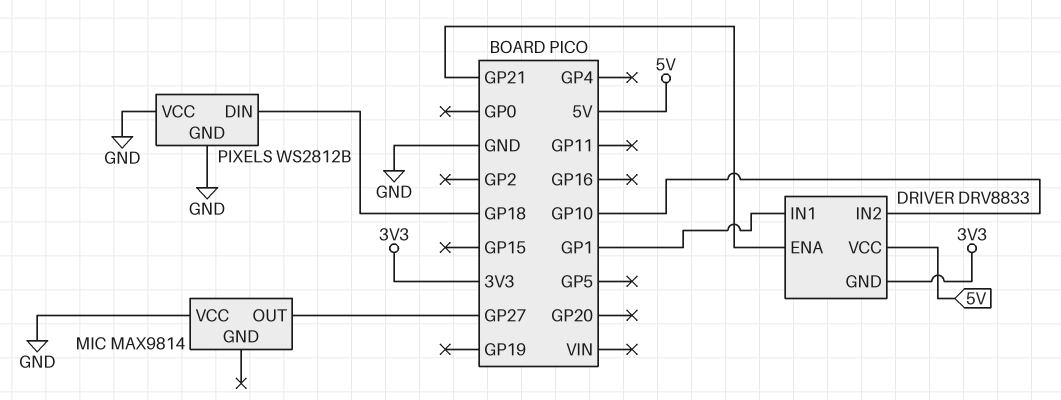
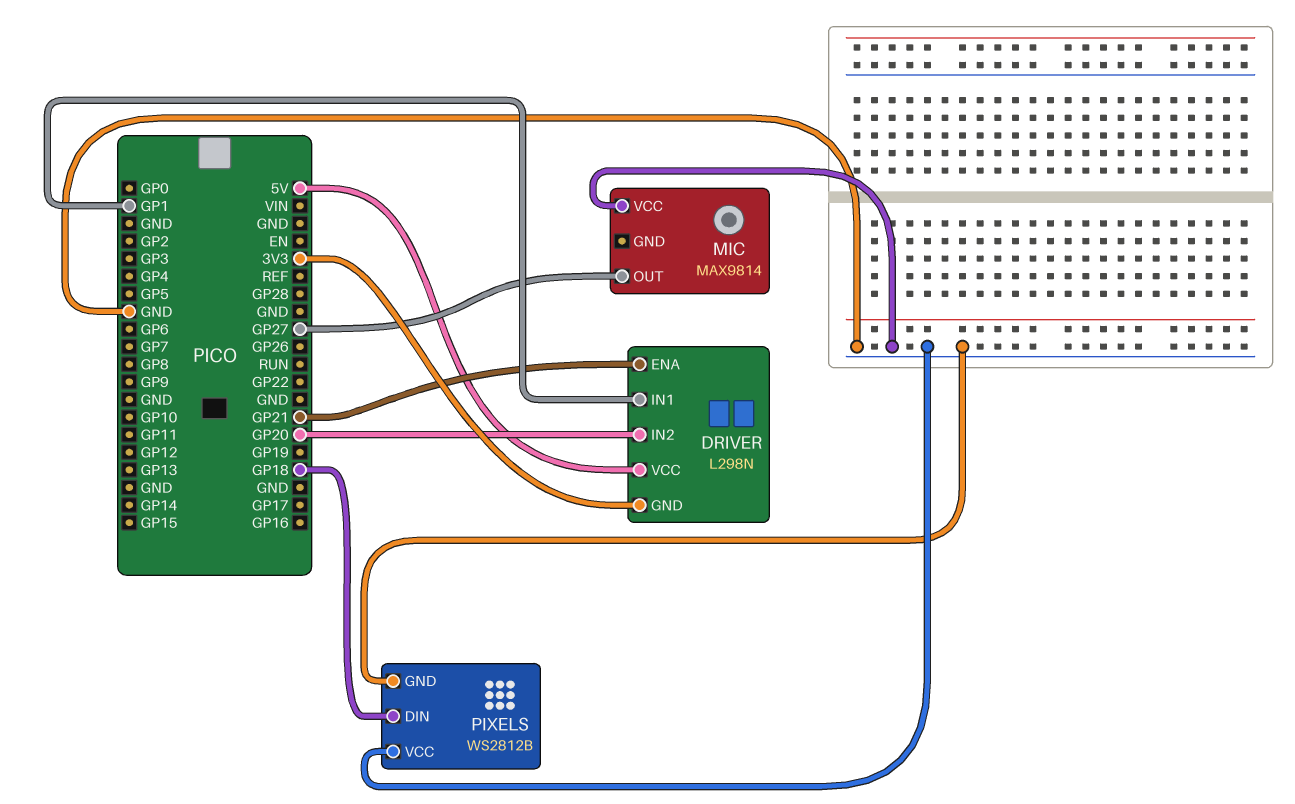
DRIVER: DRV8833 -> L298N
DRIVER pin IN2: GP10 -> GP20

